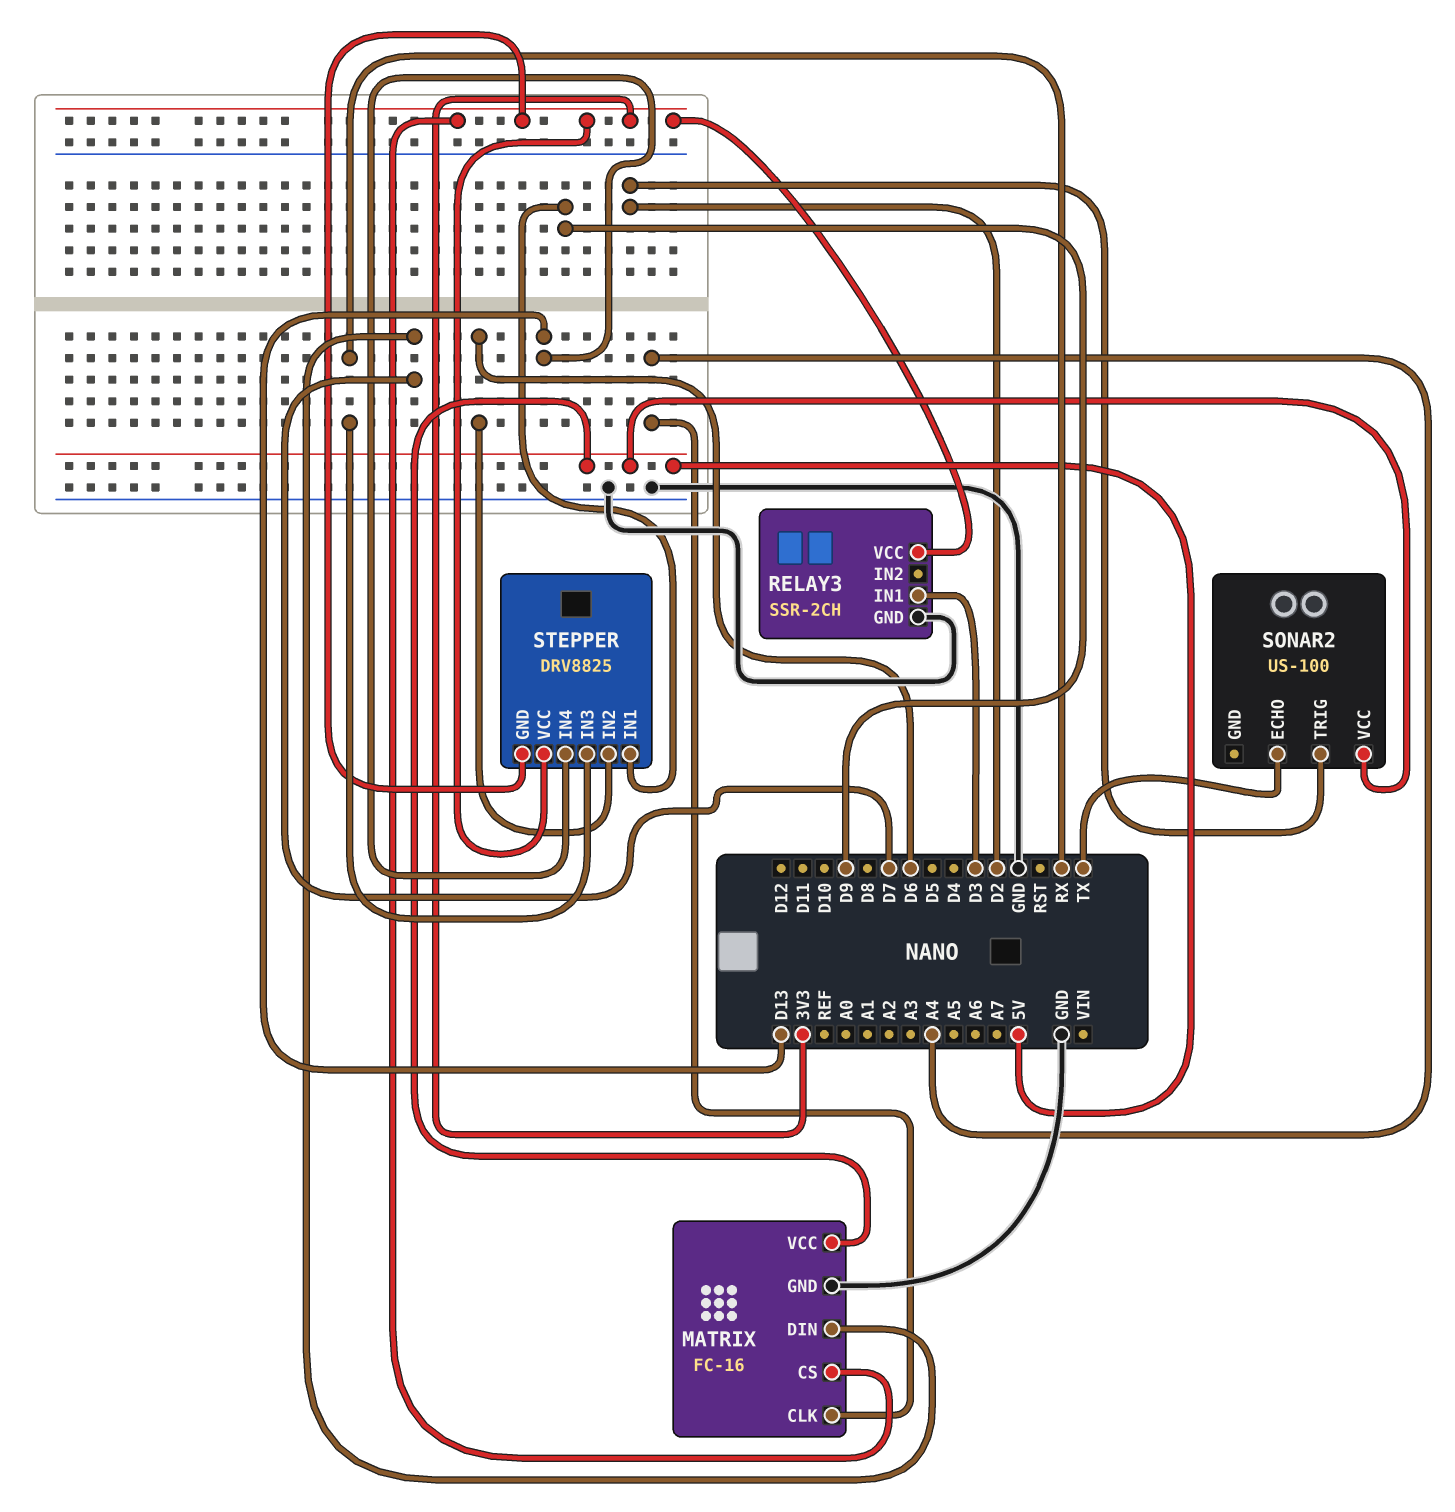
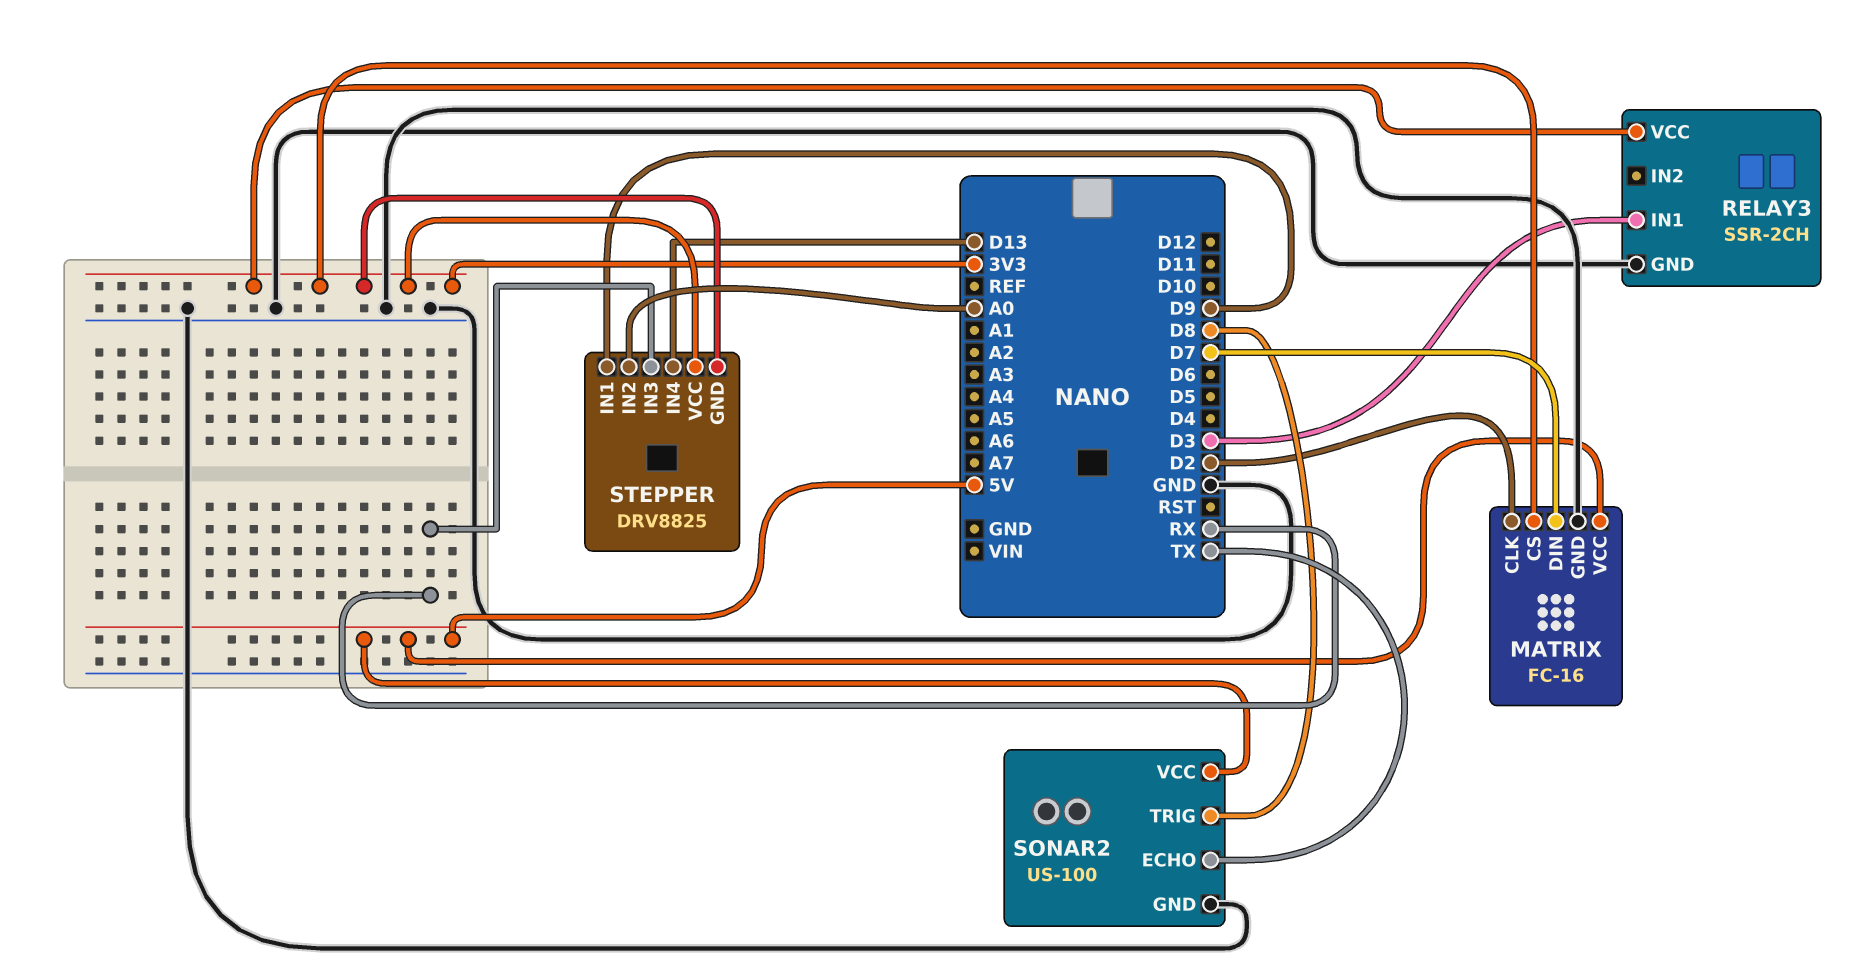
MATRIX pin CLK: A4 -> D2
SONAR2 pin GND: none -> GND
SONAR2 pin TRIG: D2 -> D8
STEPPER pin IN2: D6 -> A0

